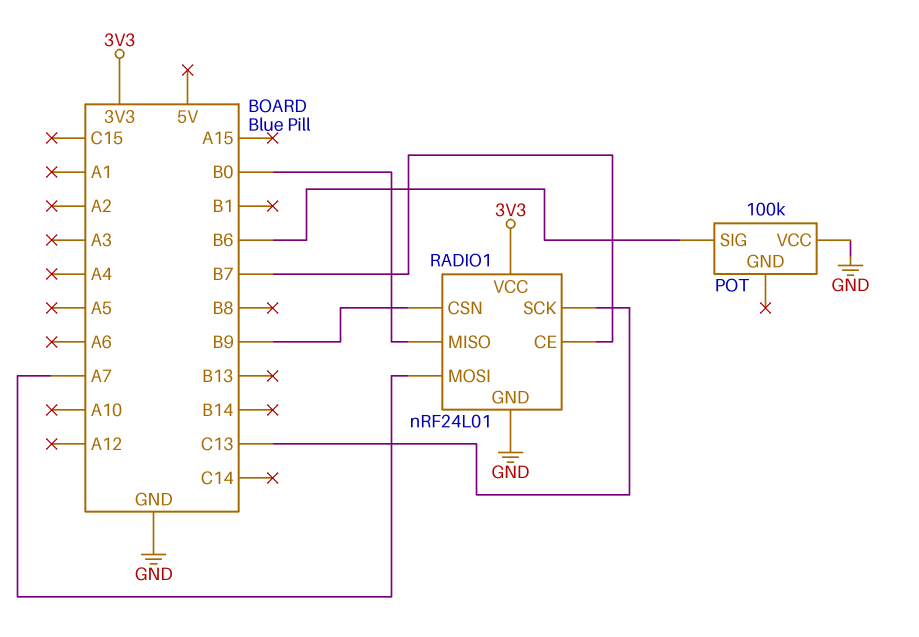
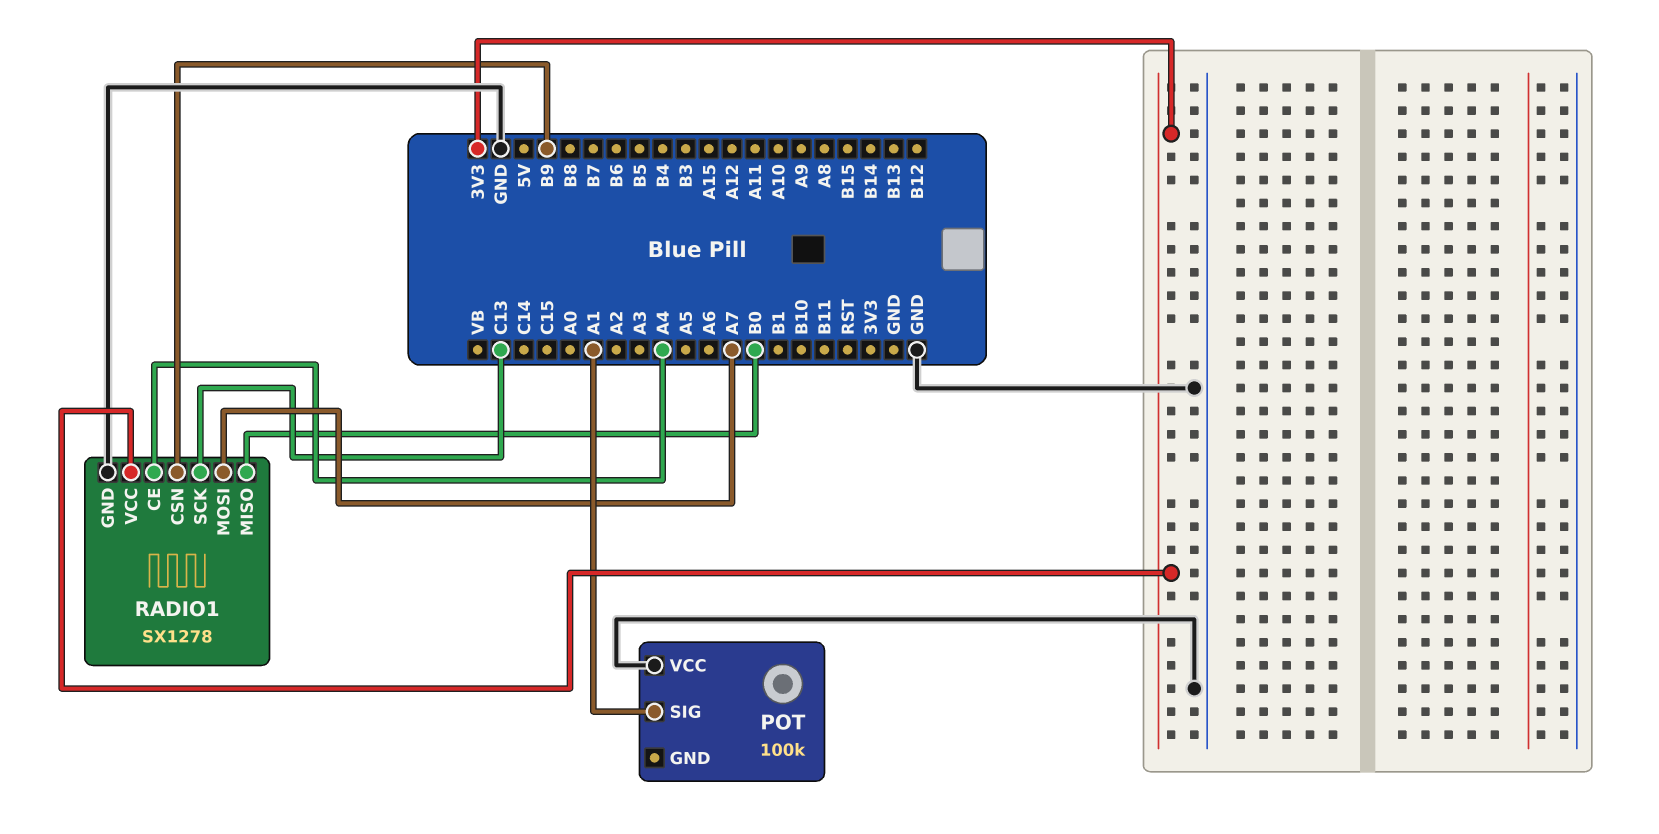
POT pin SIG: B6 -> A1
RADIO1: nRF24L01 -> SX1278
RADIO1 pin CE: B7 -> A4

